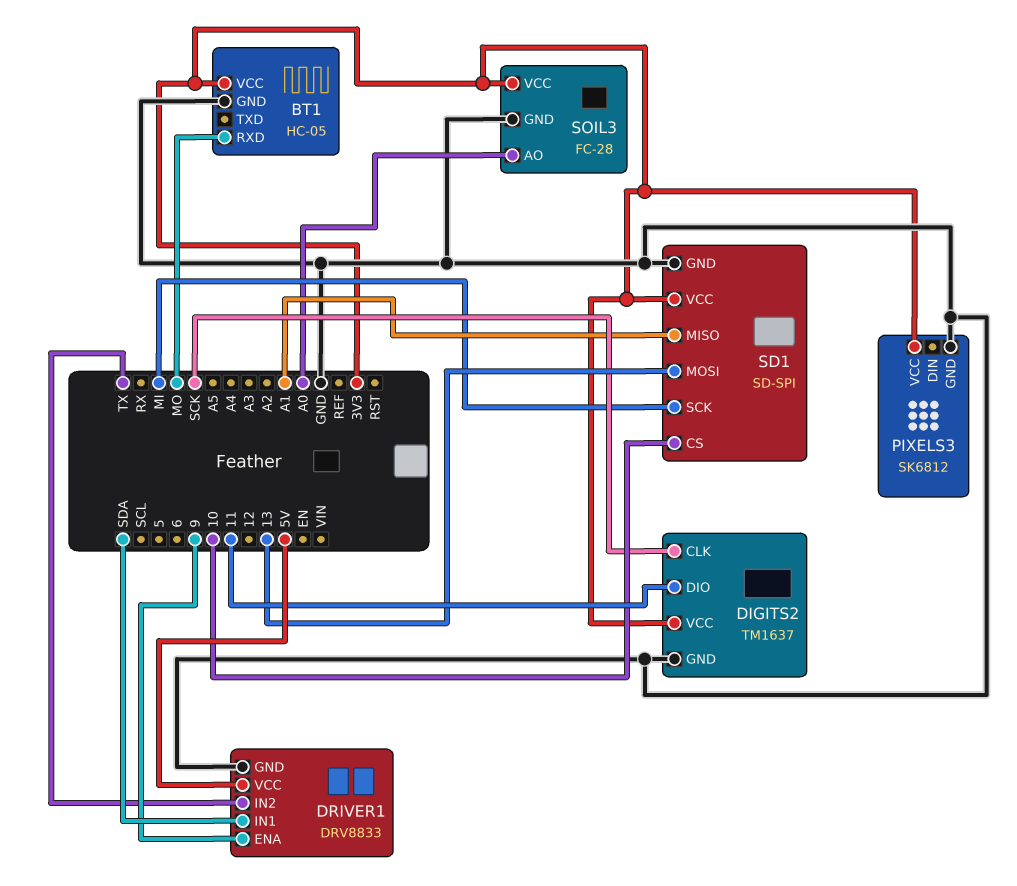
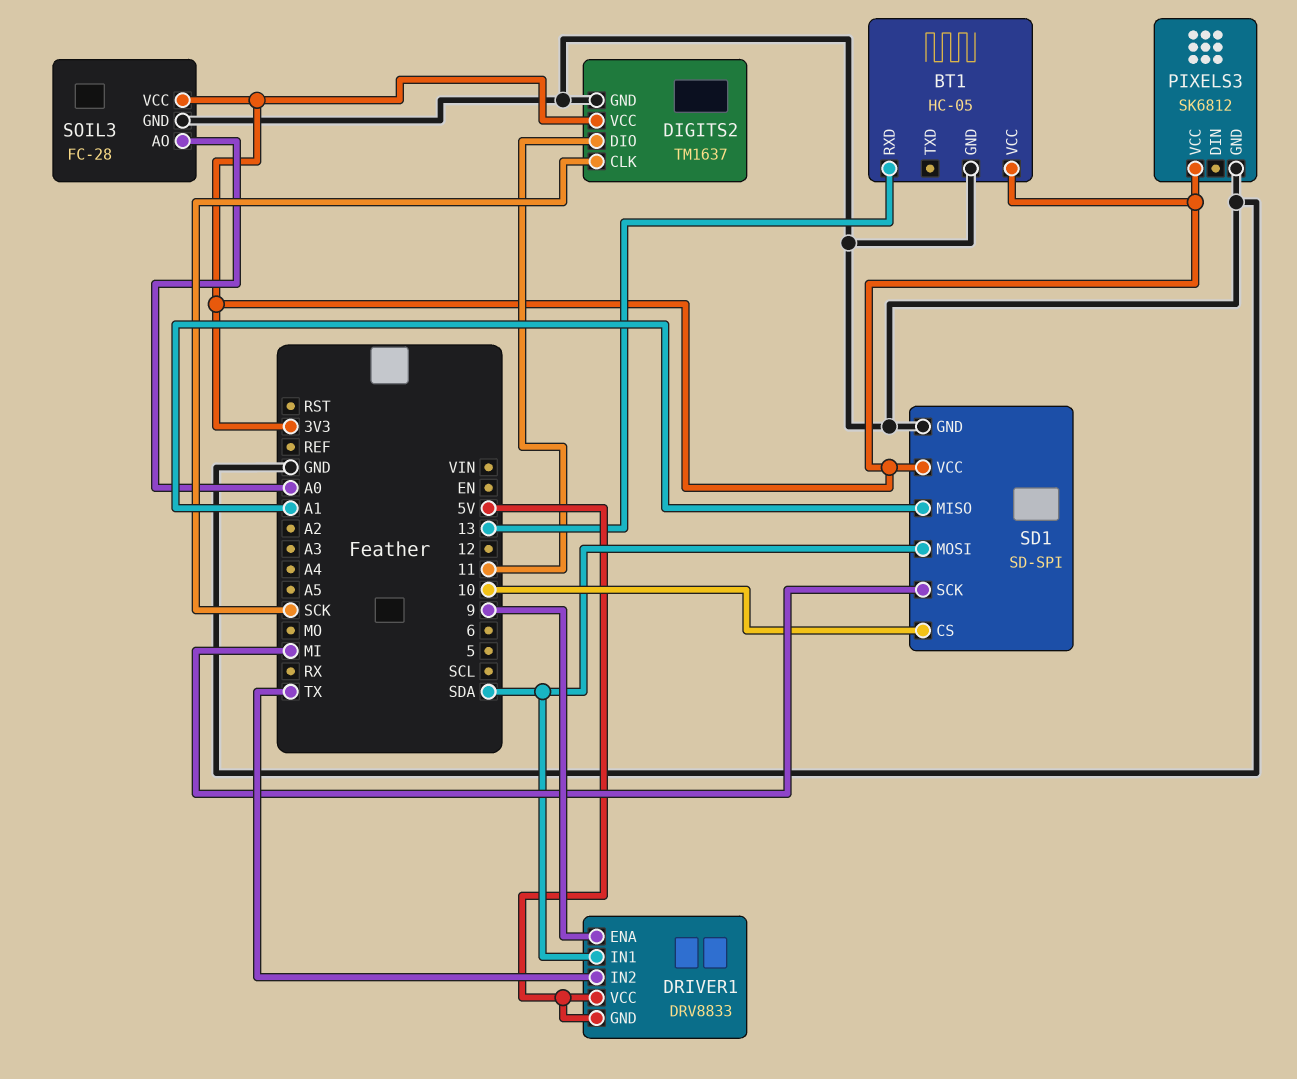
BT1 pin RXD: MO -> 13
DRIVER1 pin GND: GND -> 5V
SD1 pin MOSI: 13 -> SDA

